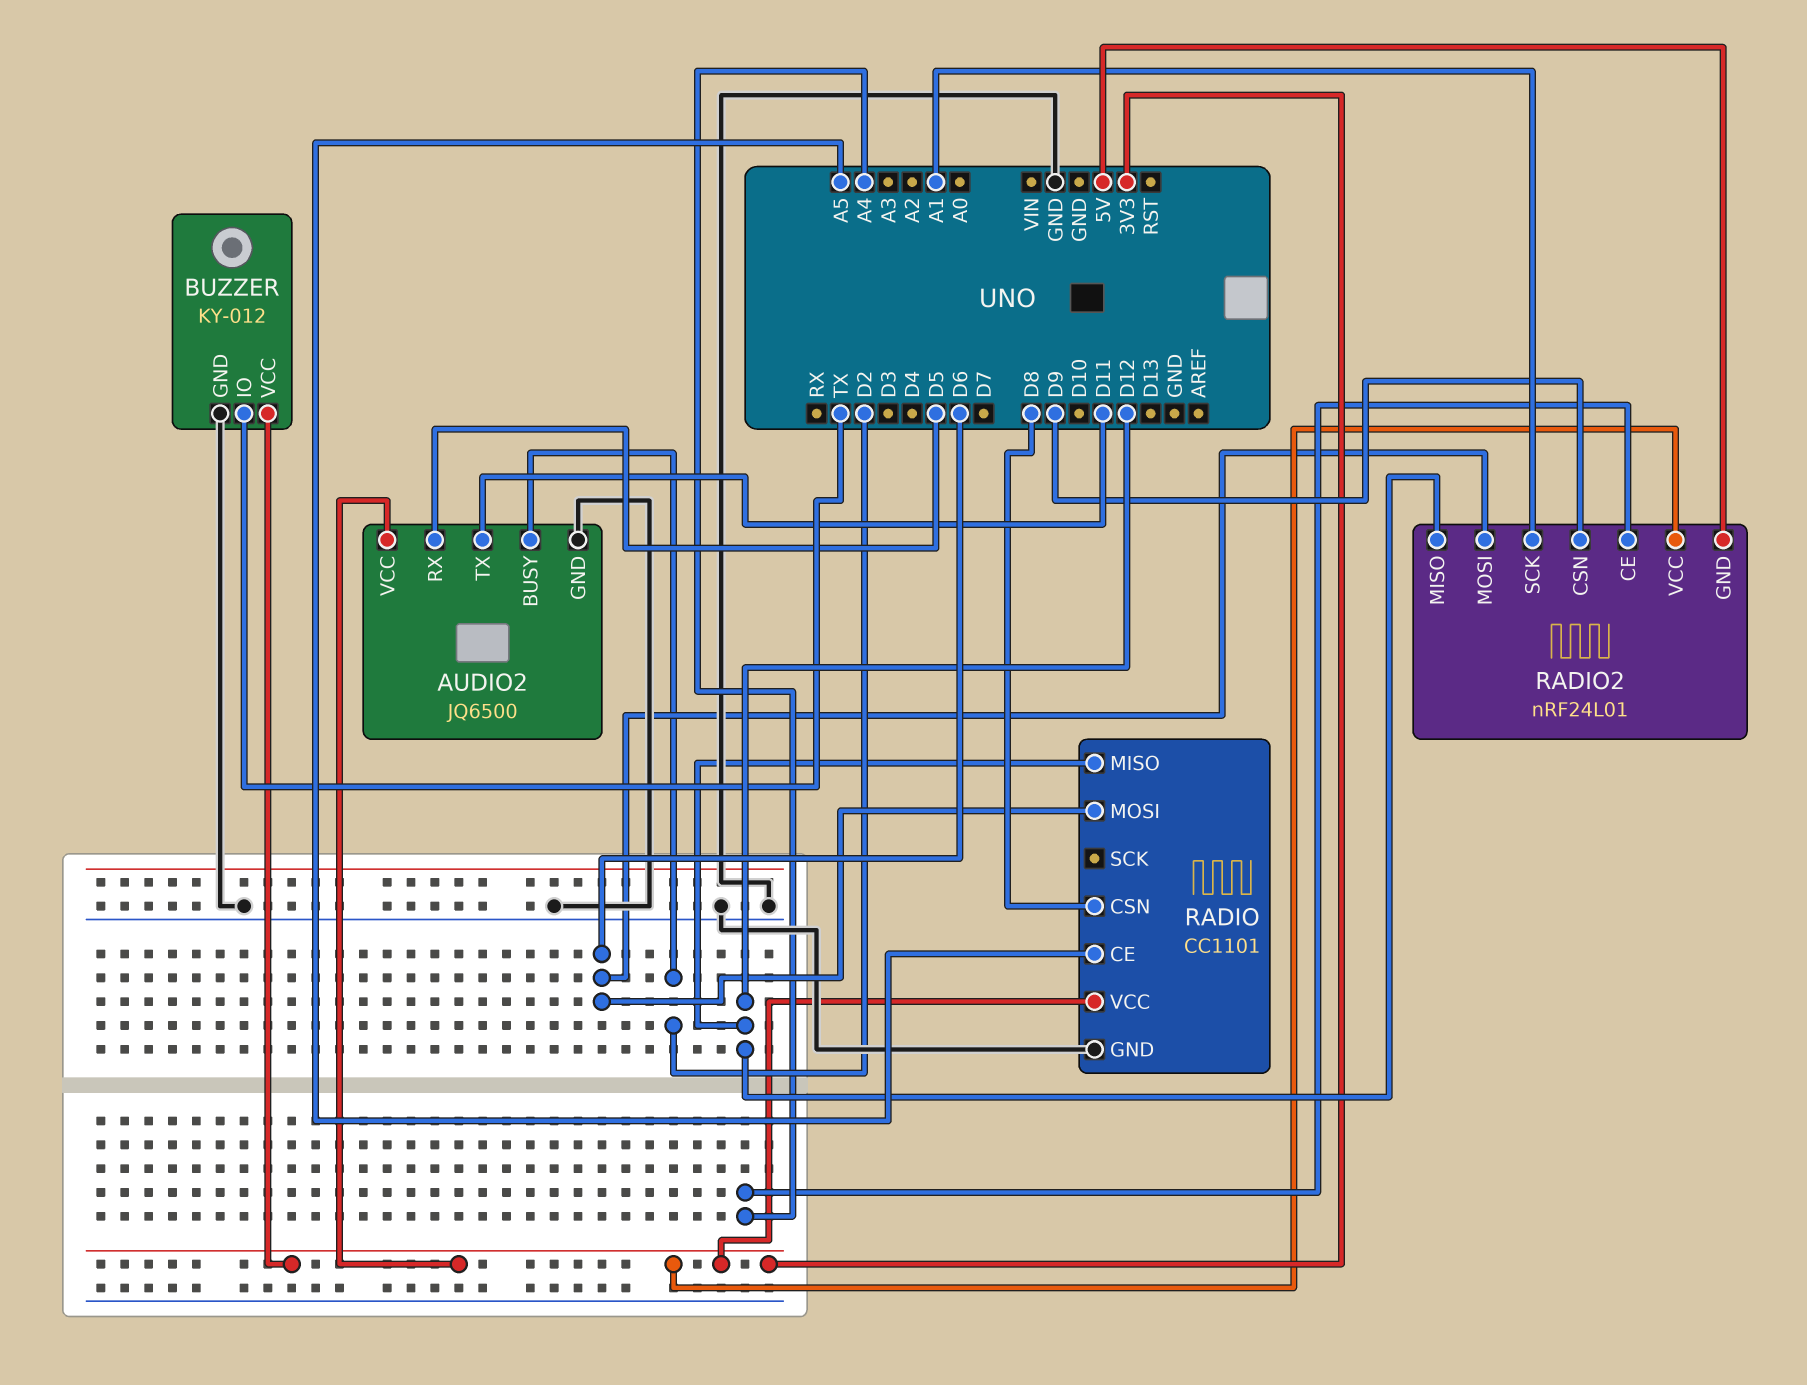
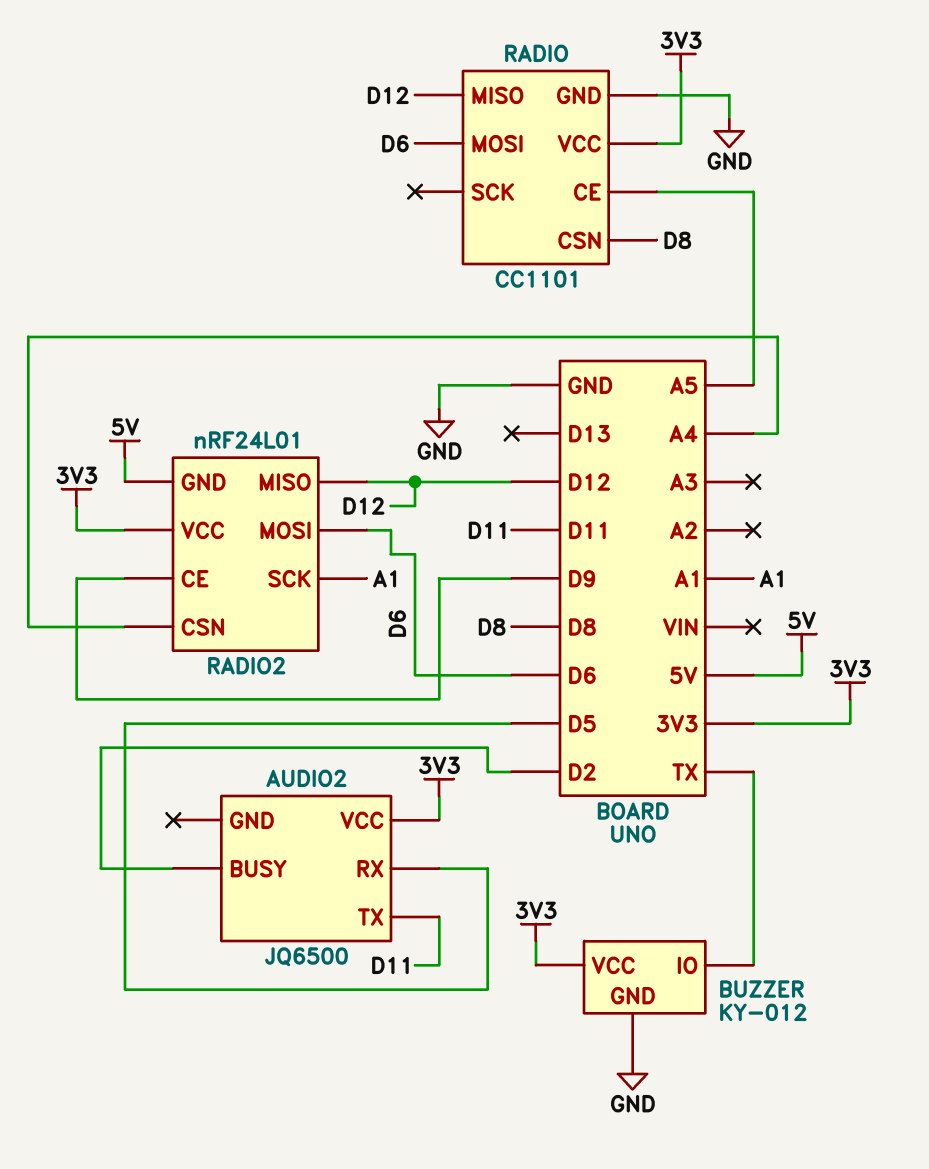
AUDIO2 pin GND: GND -> none
RADIO2 pin CE: A4 -> D9
RADIO2 pin CSN: D9 -> A4

